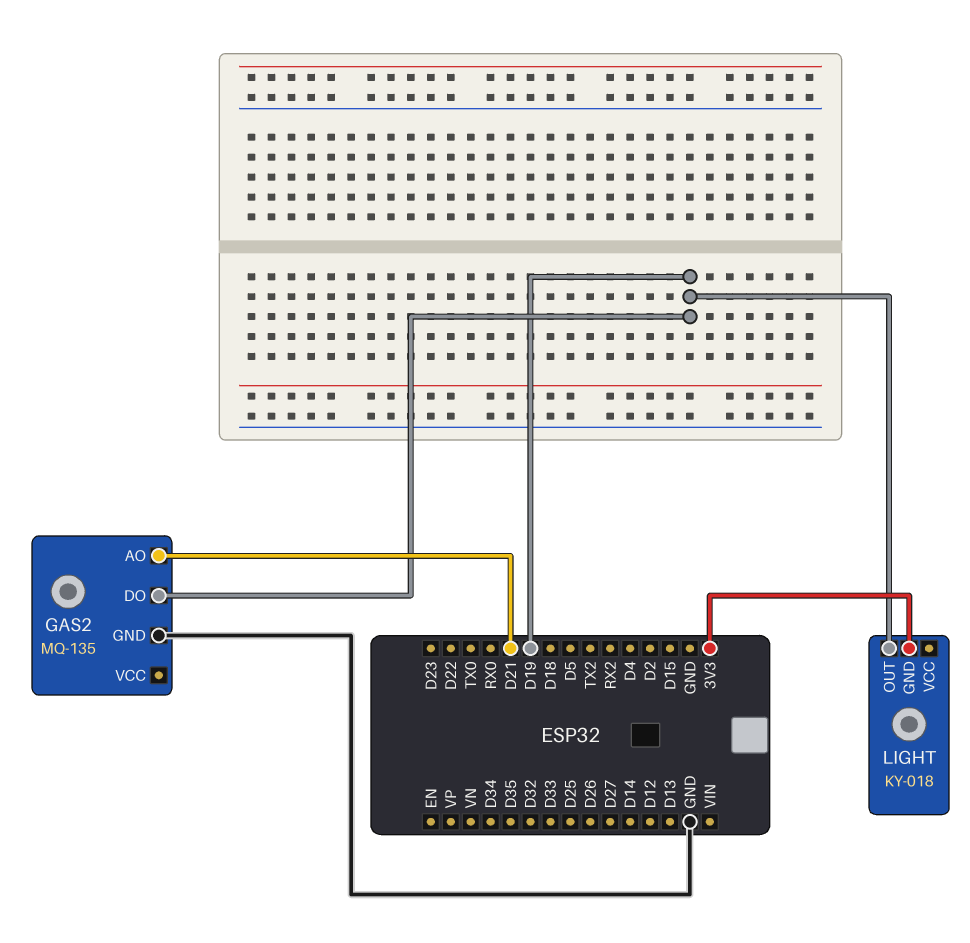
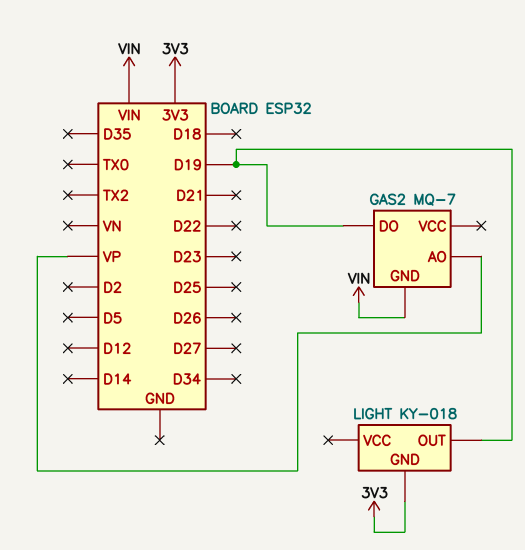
GAS2: MQ-135 -> MQ-7
GAS2 pin AO: D21 -> VP
GAS2 pin GND: GND -> VIN

